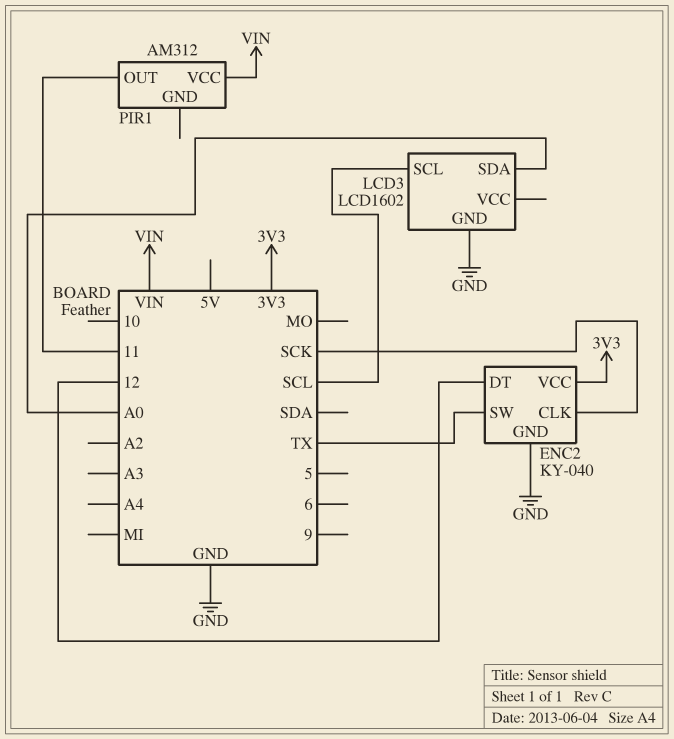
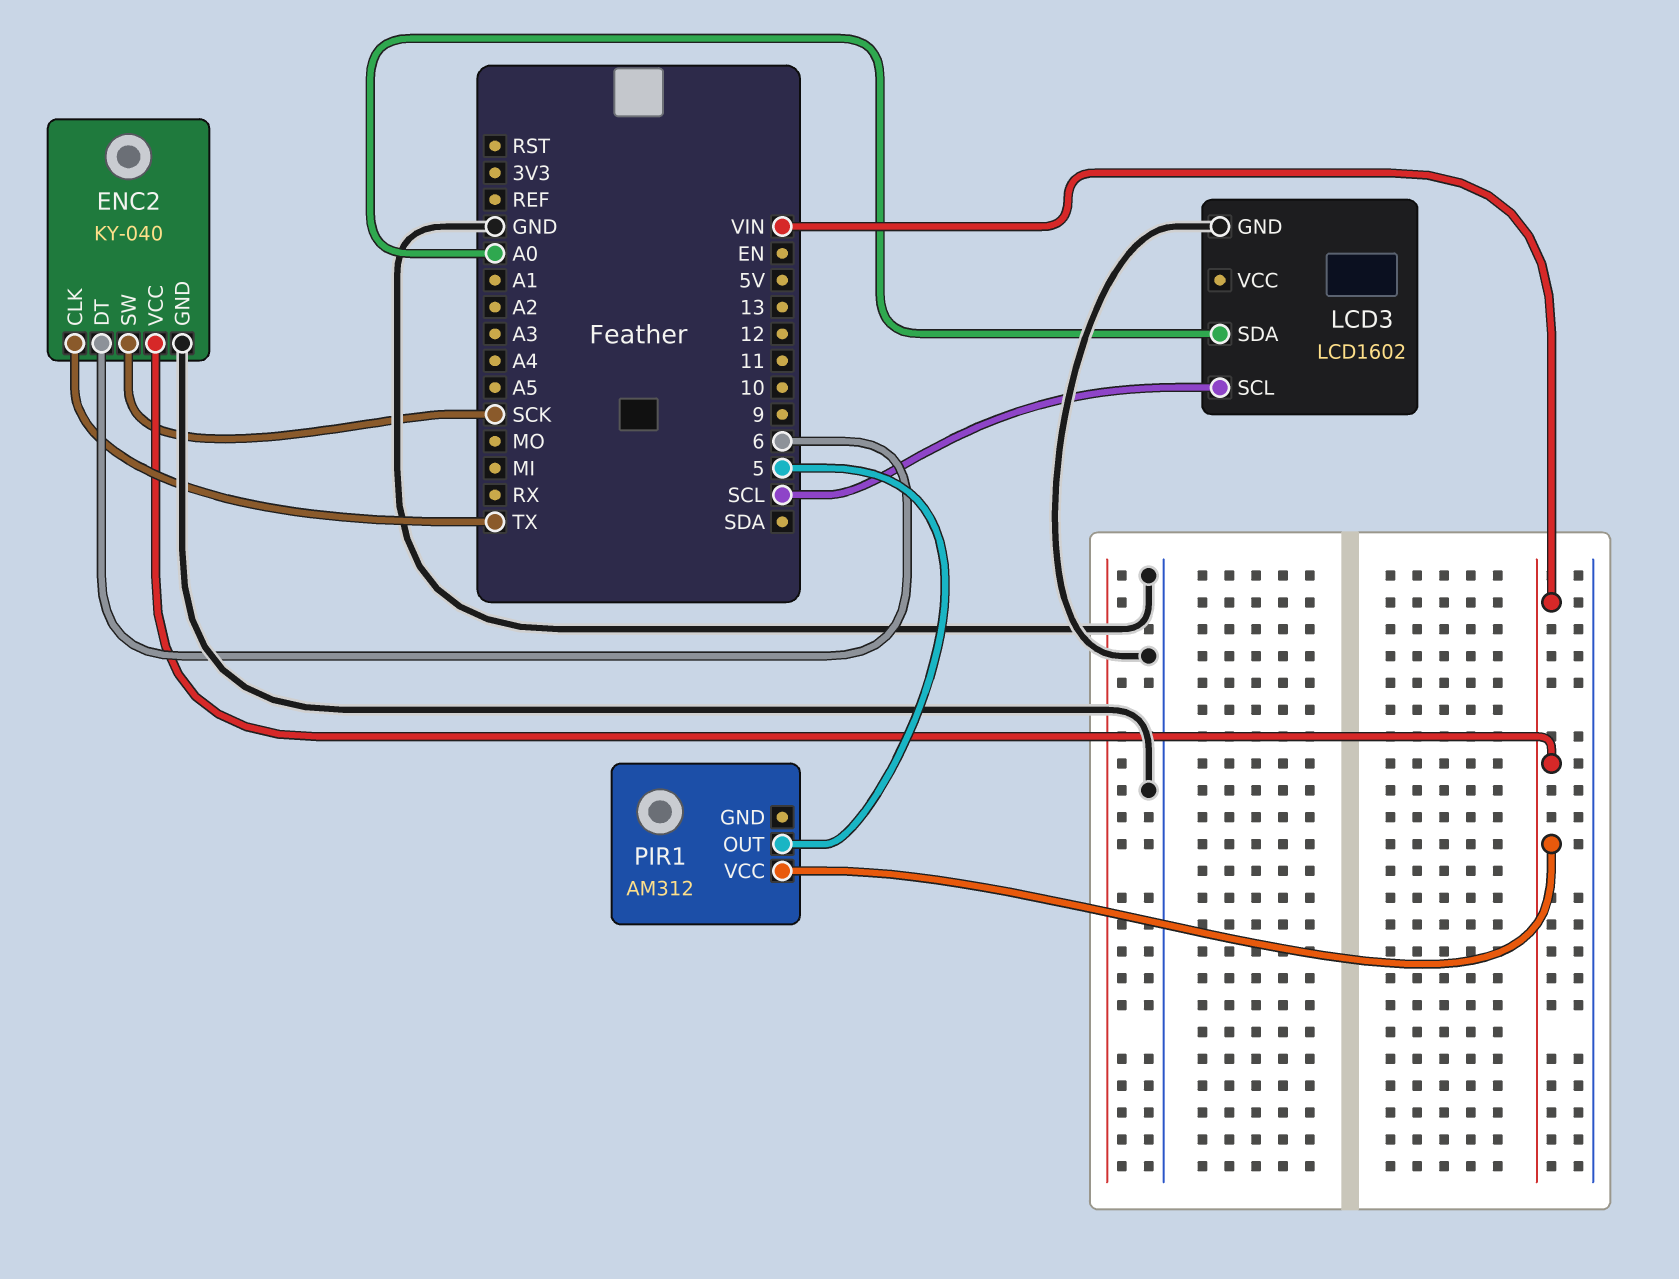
ENC2 pin CLK: SCK -> TX
ENC2 pin DT: 12 -> 6
ENC2 pin SW: TX -> SCK
ENC2 pin VCC: 3V3 -> VIN
PIR1 pin OUT: 11 -> 5

